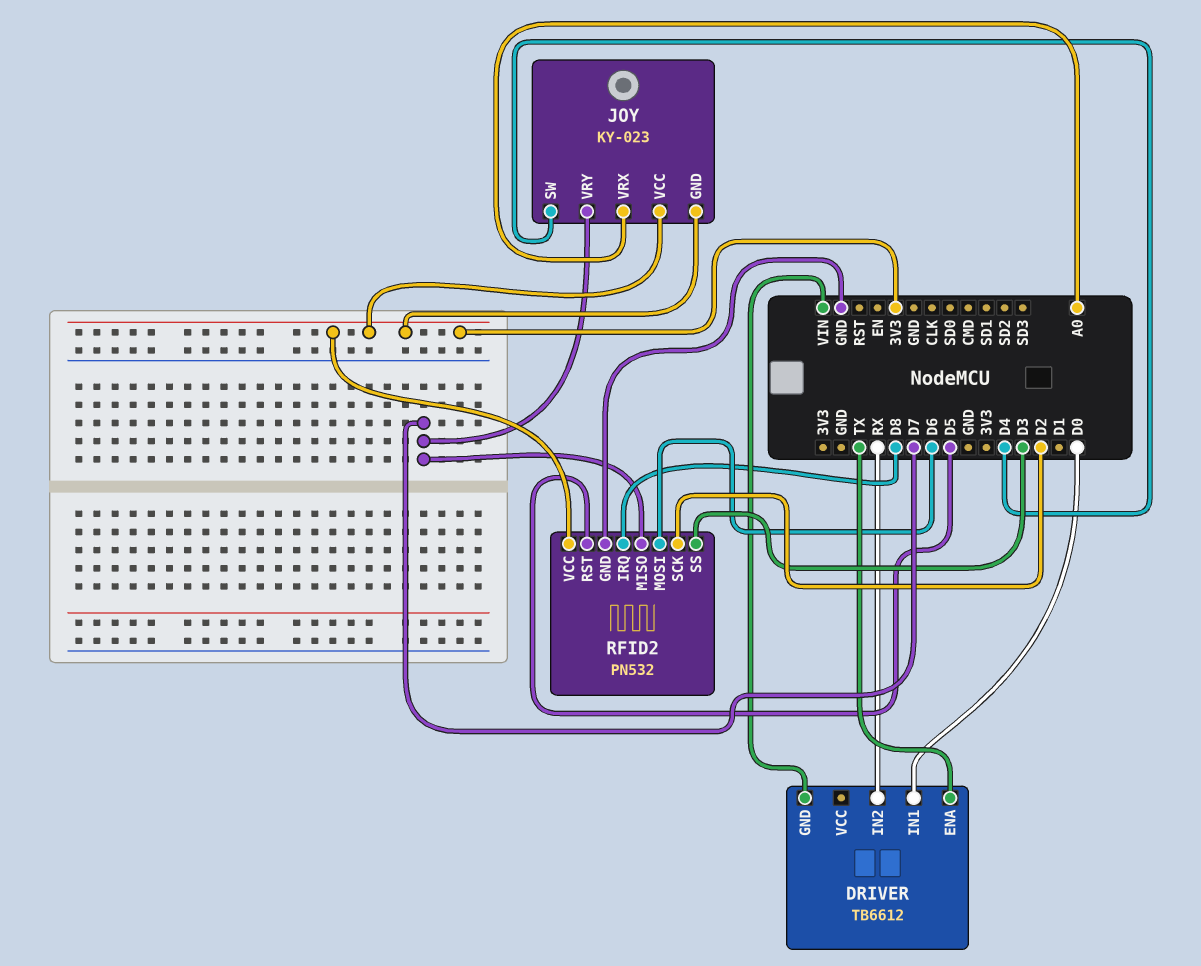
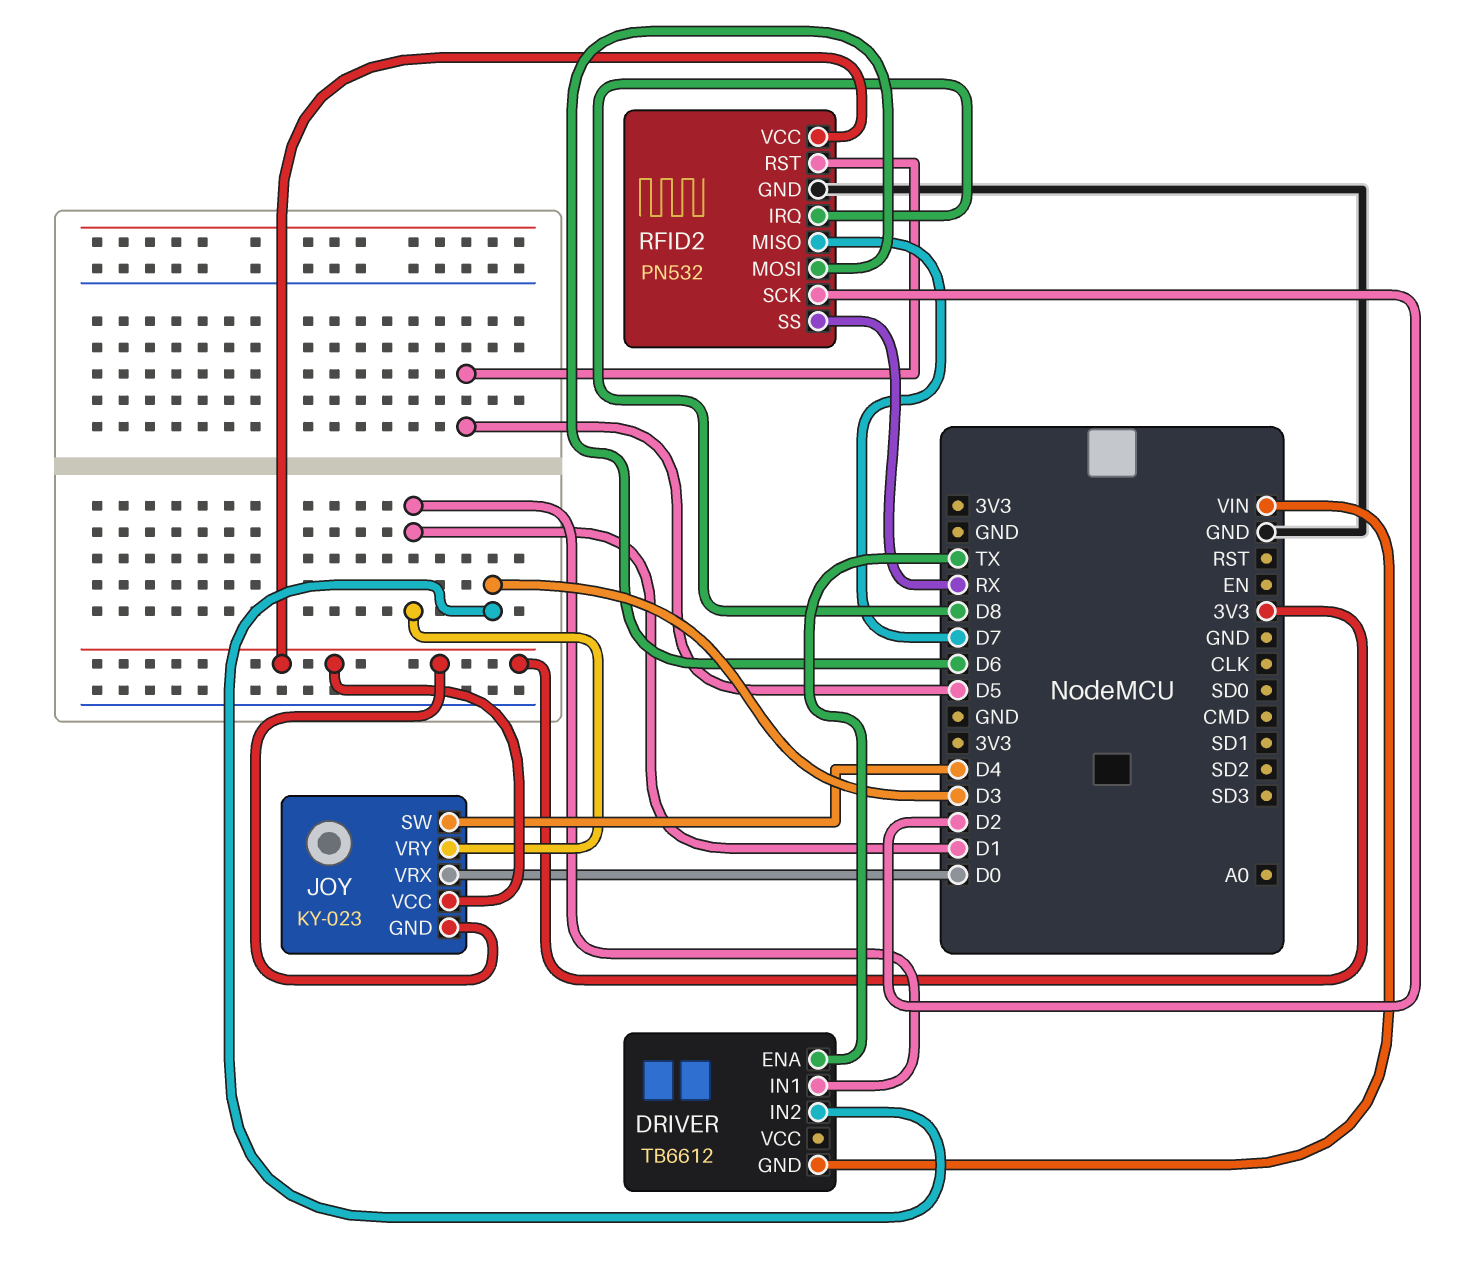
DRIVER pin IN1: D0 -> D1
DRIVER pin IN2: RX -> D3
JOY pin VRX: A0 -> D0
JOY pin VRY: D7 -> D1
RFID2 pin SS: D3 -> RX

